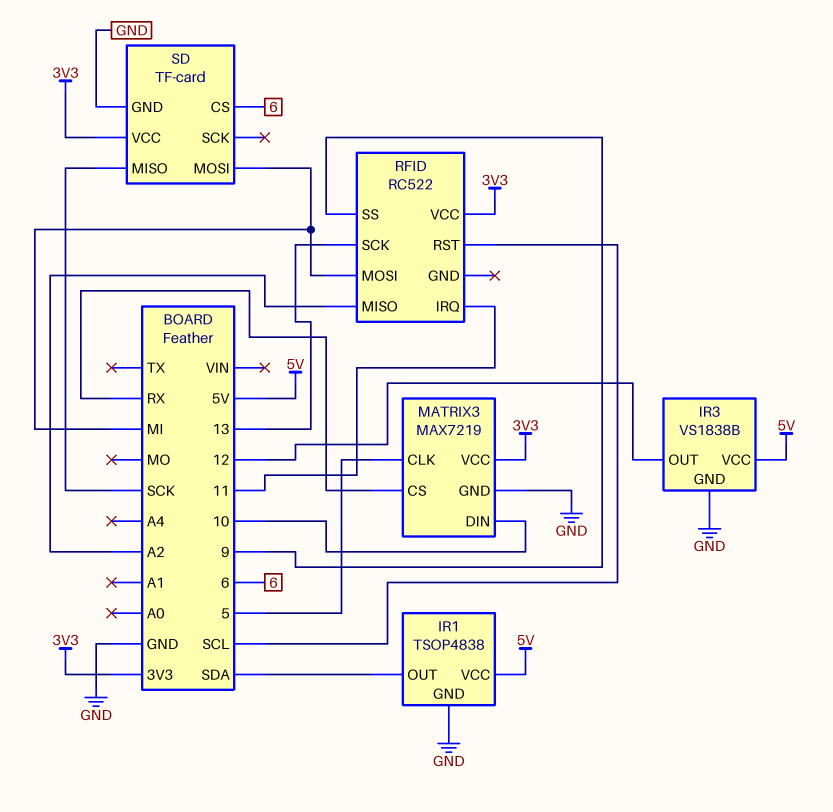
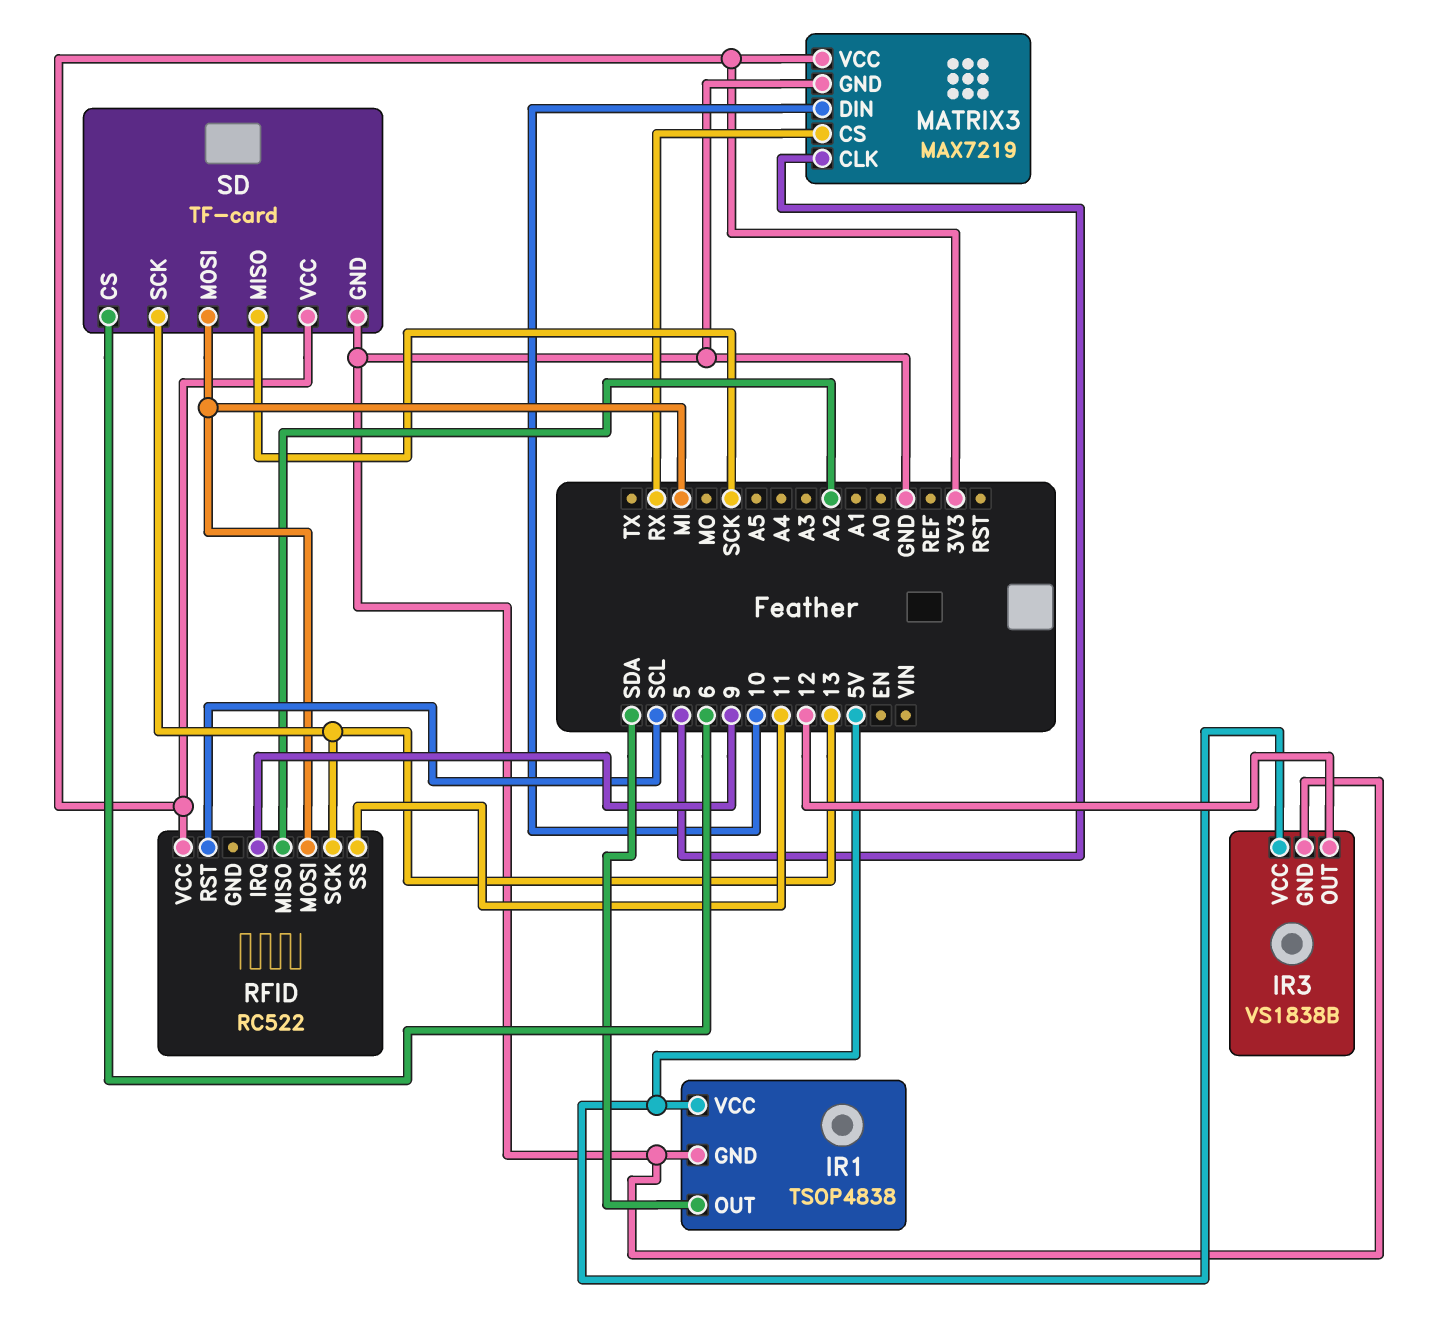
RFID pin IRQ: 11 -> 9
RFID pin SS: 9 -> 11
SD pin SCK: none -> 13

